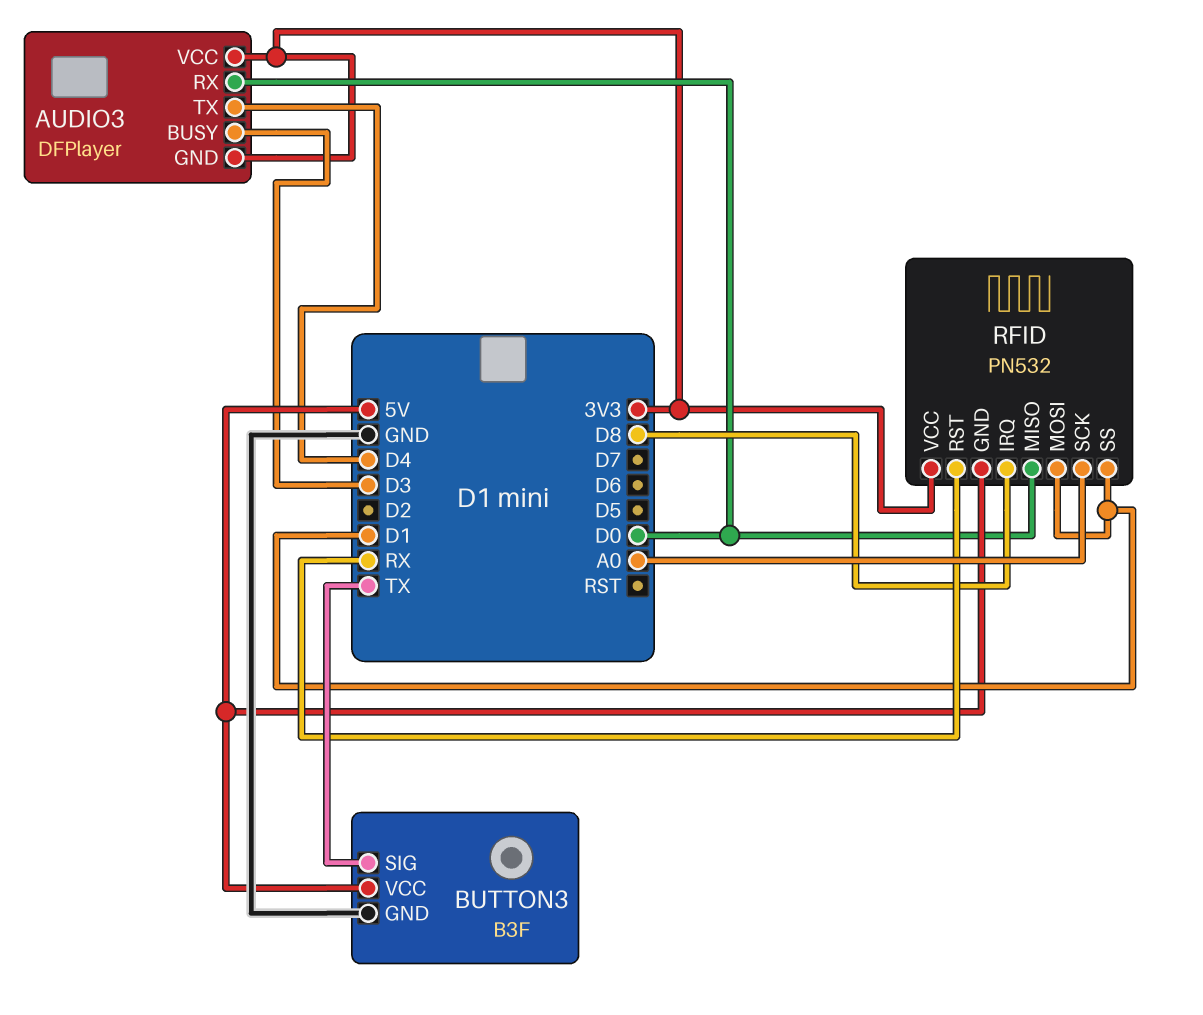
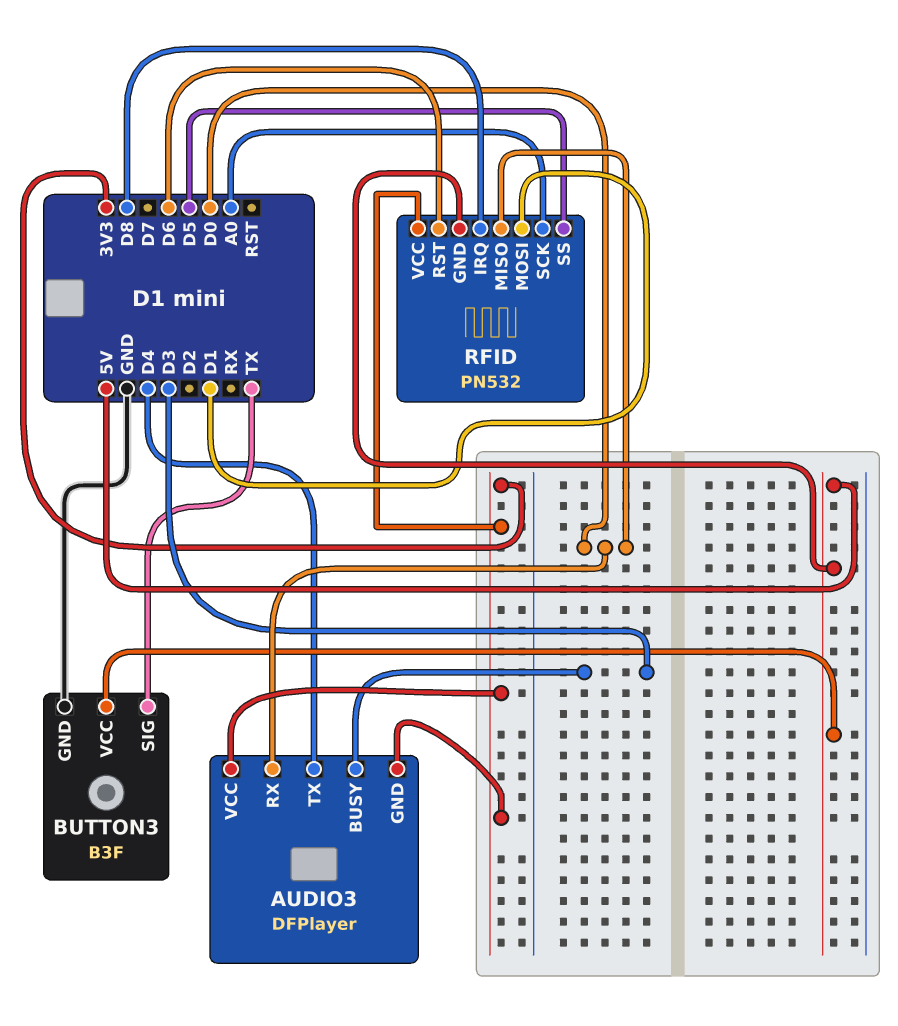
RFID pin RST: RX -> D6
RFID pin SS: D1 -> D5

